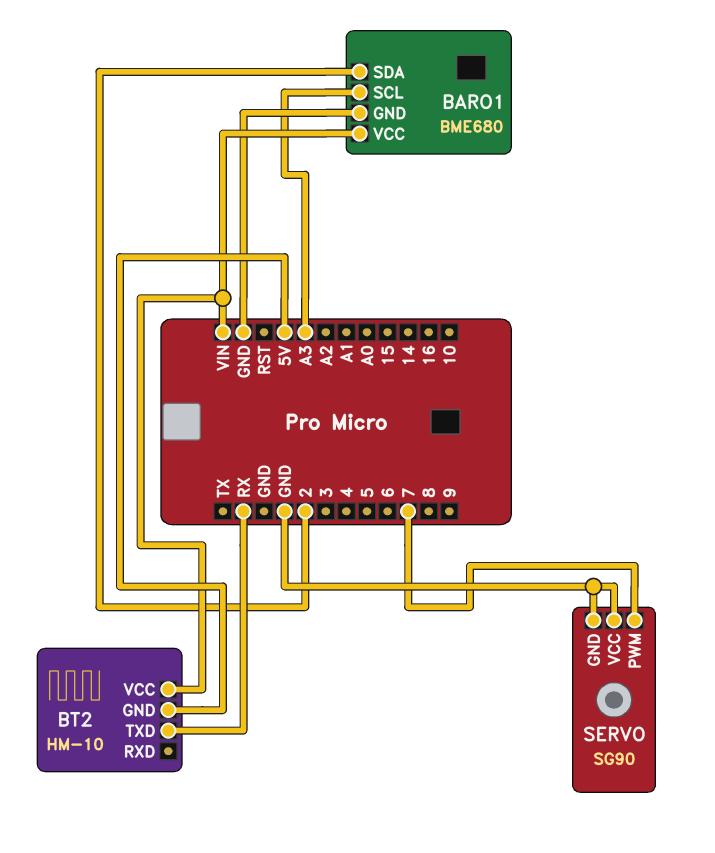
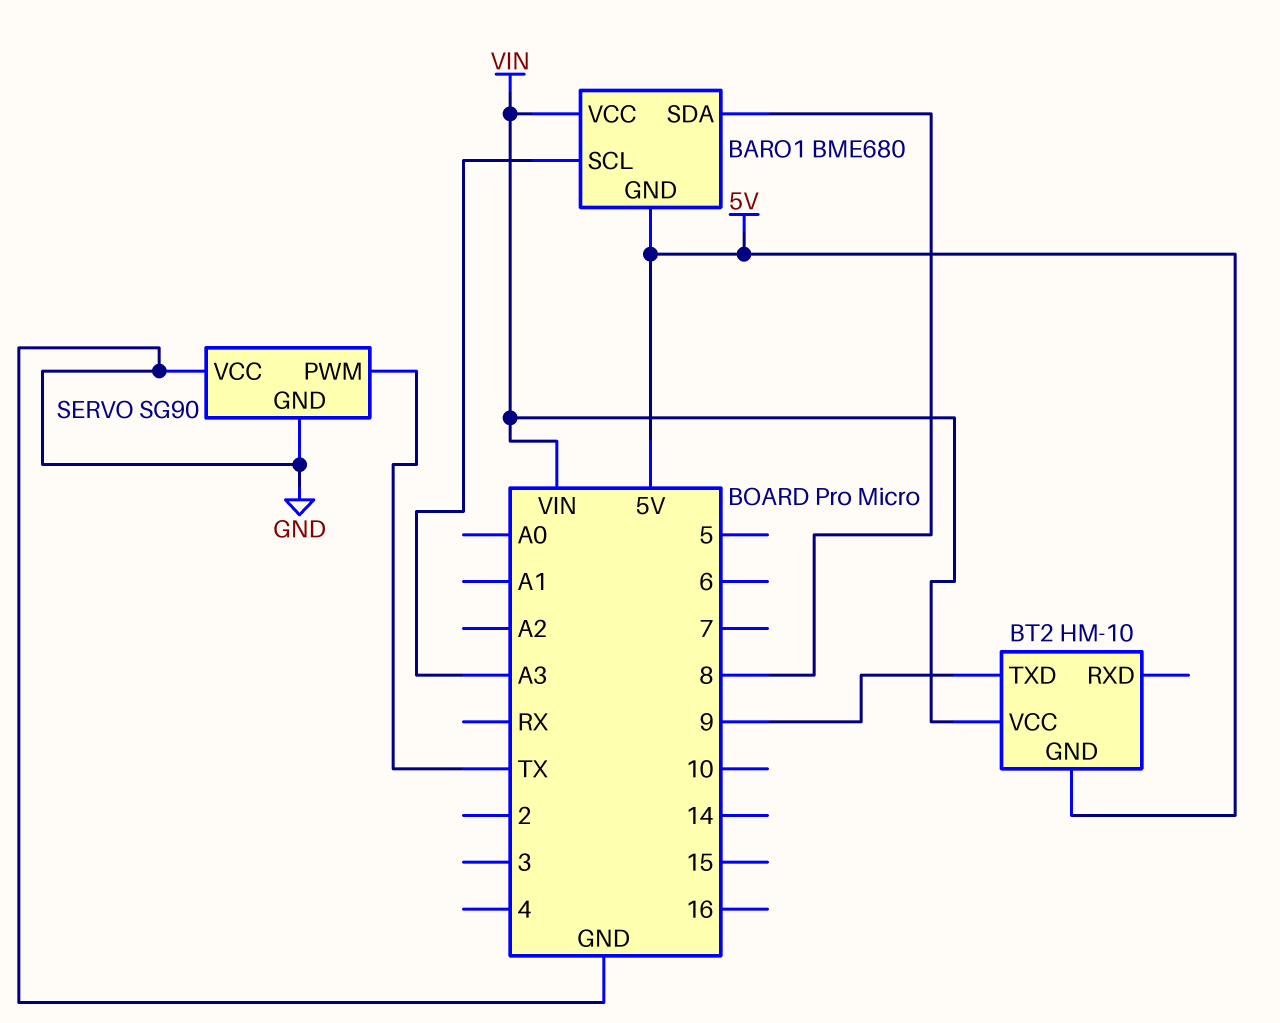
BARO1 pin GND: GND -> 5V
BARO1 pin SDA: 2 -> 8
BT2 pin TXD: RX -> 9
SERVO pin PWM: 7 -> TX

